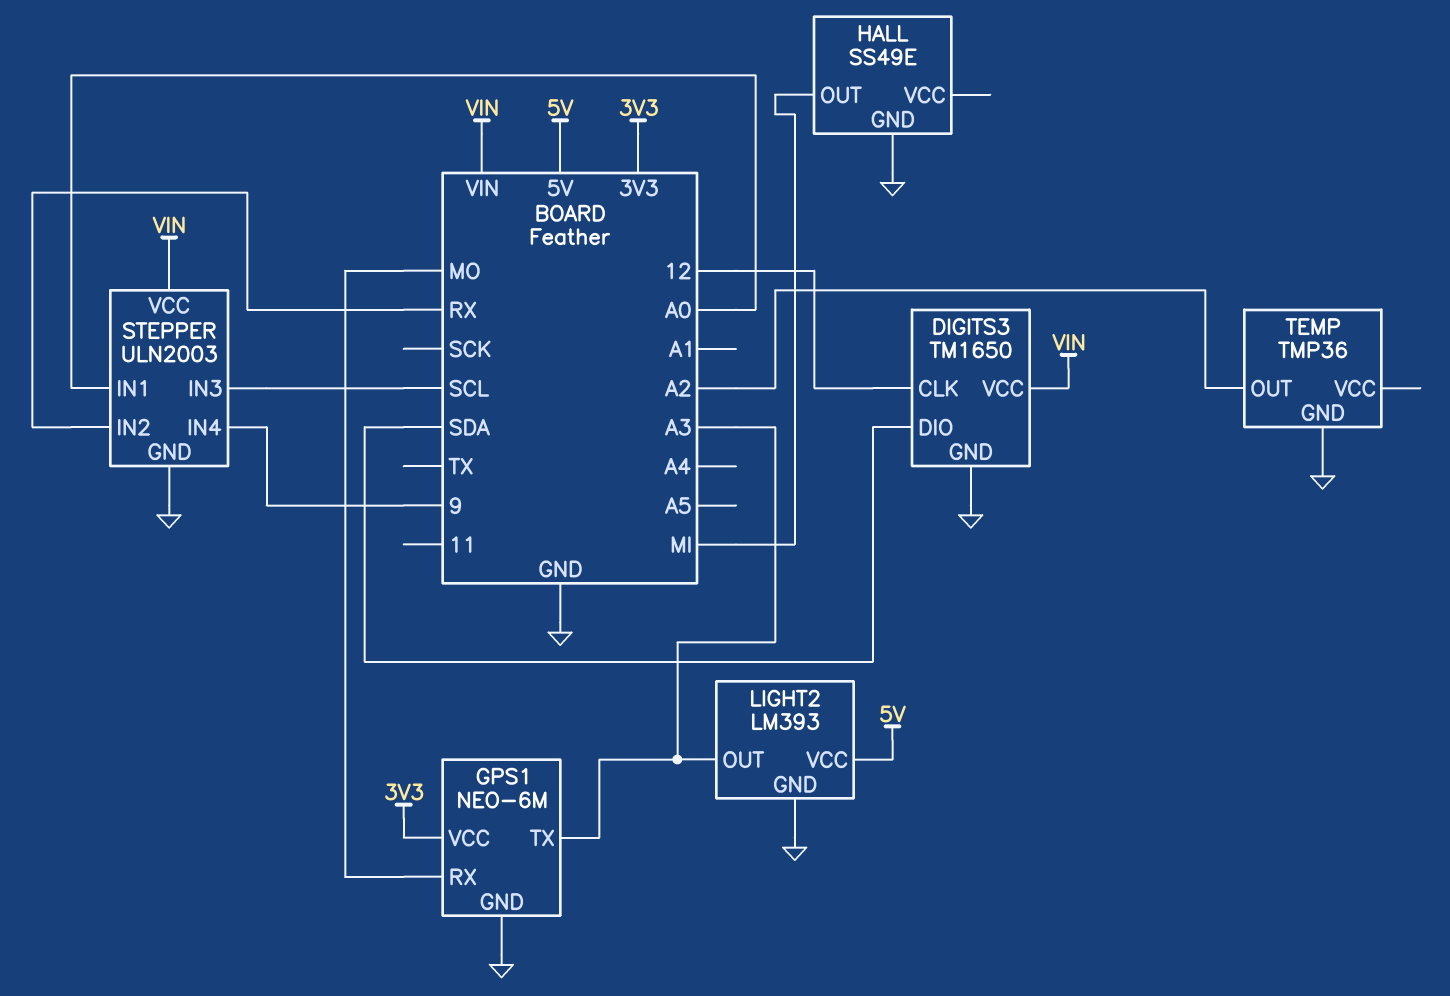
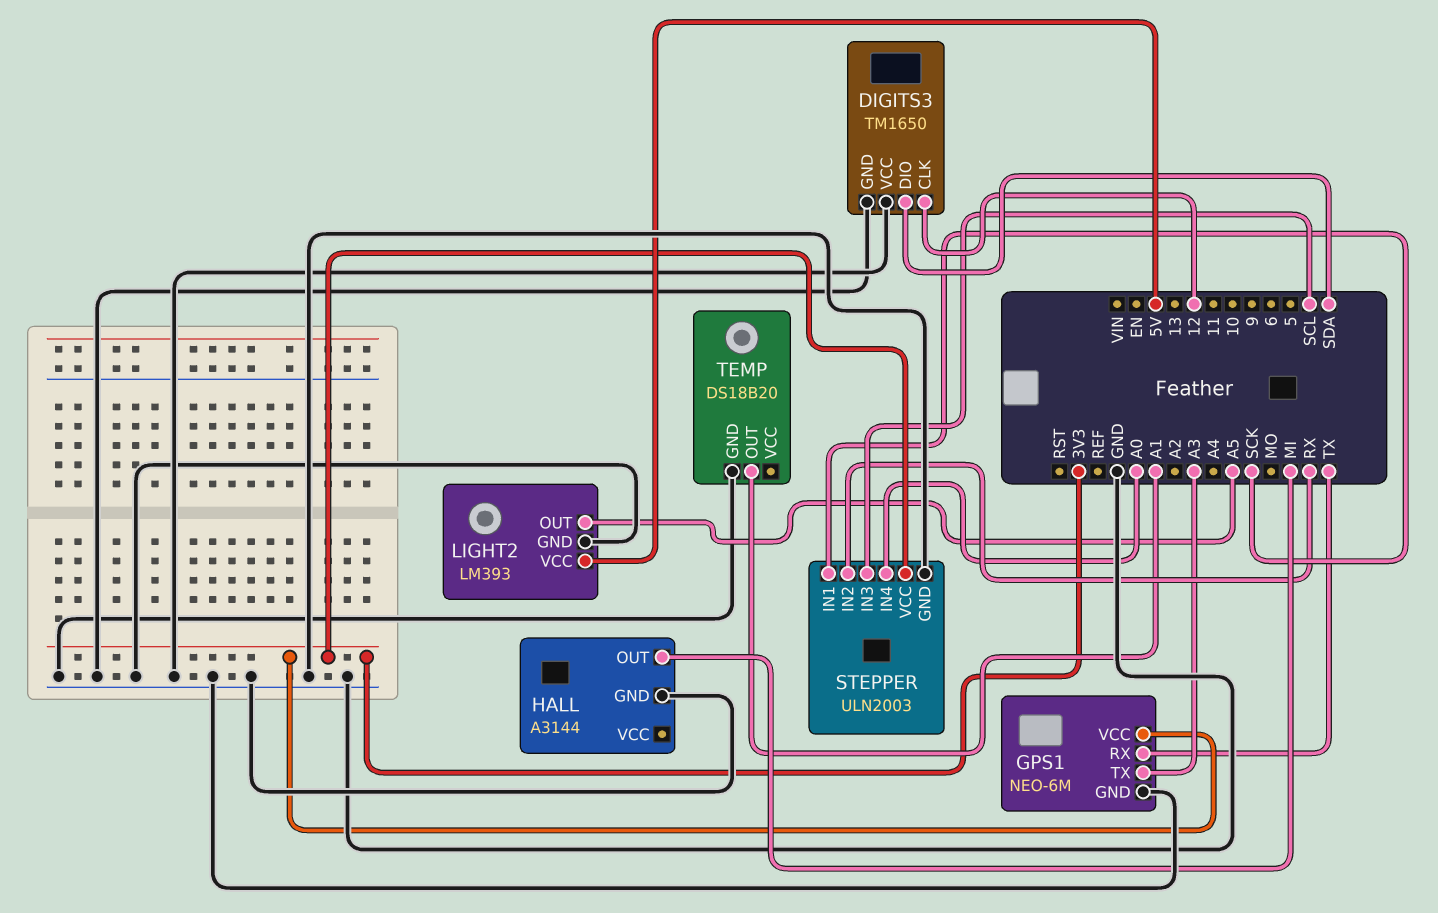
DIGITS3 pin VCC: VIN -> GND
GPS1 pin RX: MO -> TX
HALL: SS49E -> A3144
LIGHT2 pin OUT: A3 -> A5
STEPPER pin IN1: A0 -> SCK
STEPPER pin IN4: 9 -> A0
STEPPER pin VCC: VIN -> 3V3
TEMP: TMP36 -> DS18B20
TEMP pin OUT: A2 -> A1

